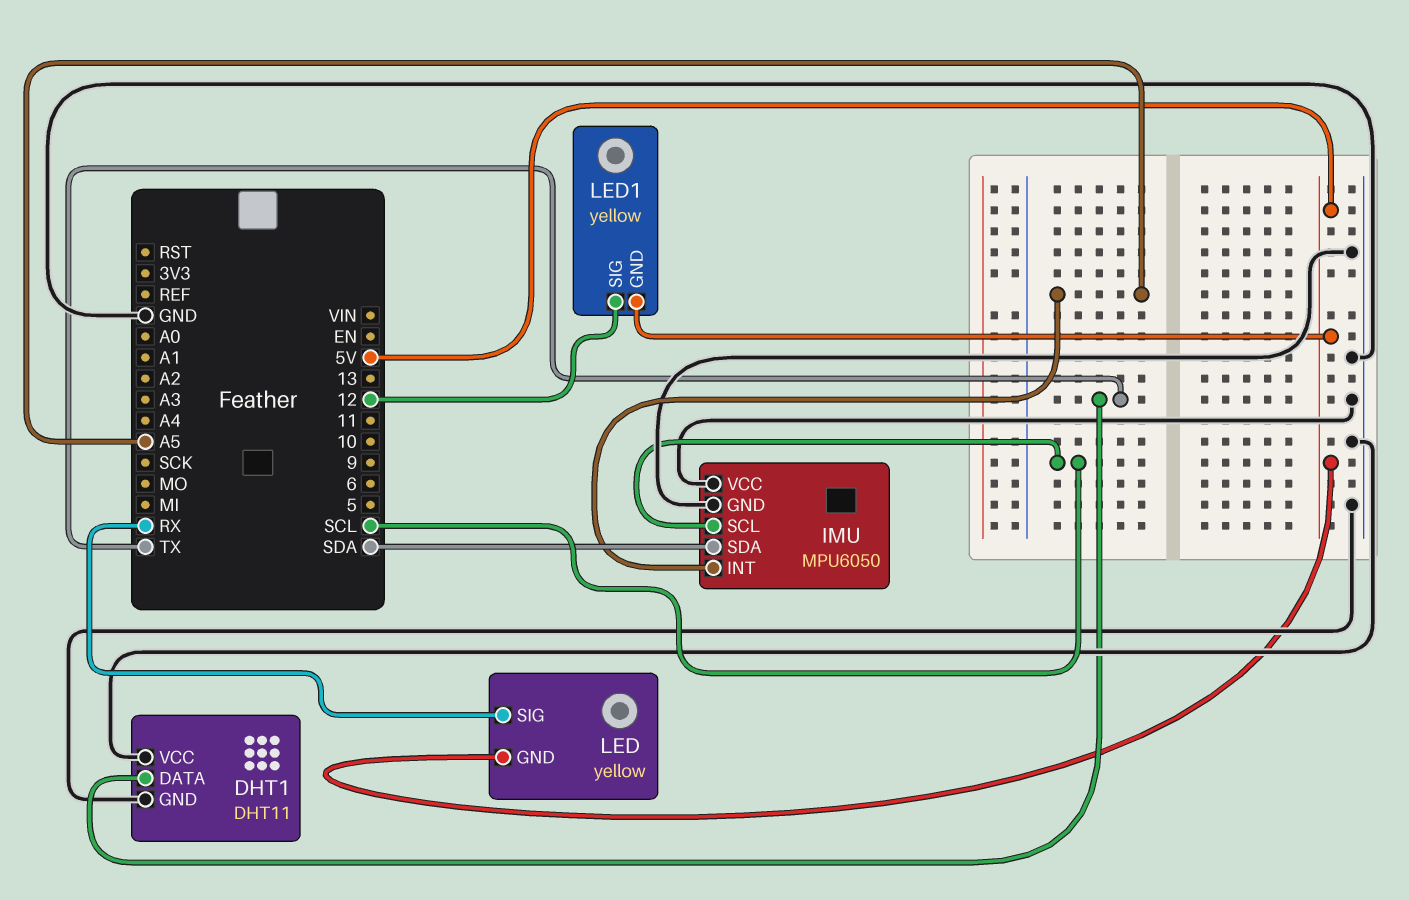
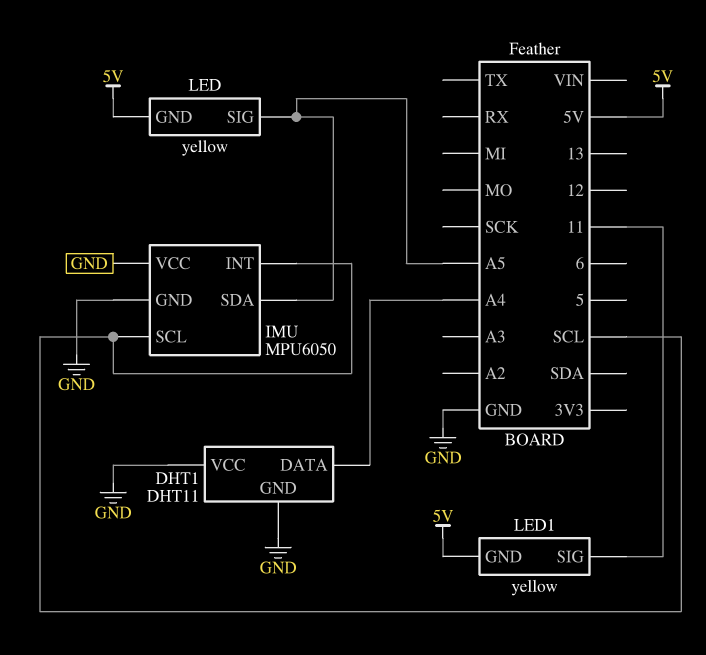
DHT1 pin DATA: TX -> A4
IMU pin INT: A5 -> SCL
IMU pin SDA: SDA -> A5
LED pin SIG: RX -> A5
LED1 pin SIG: 12 -> 11

